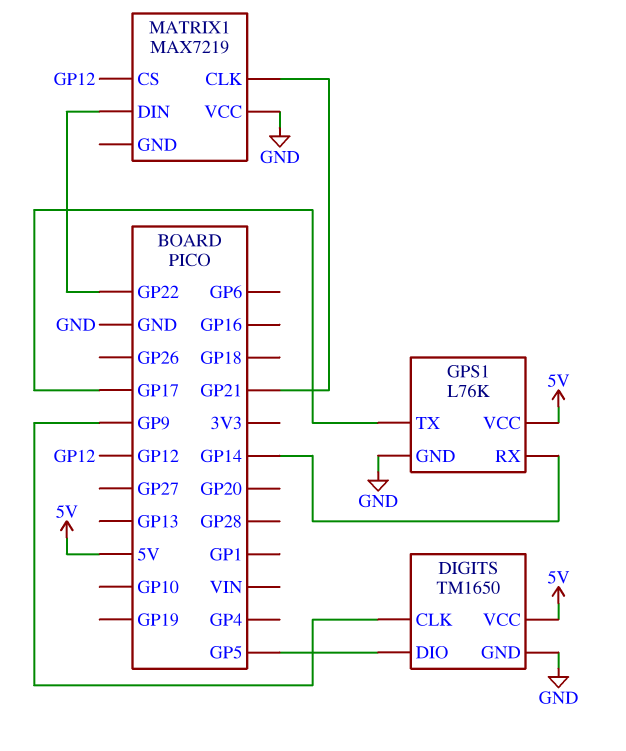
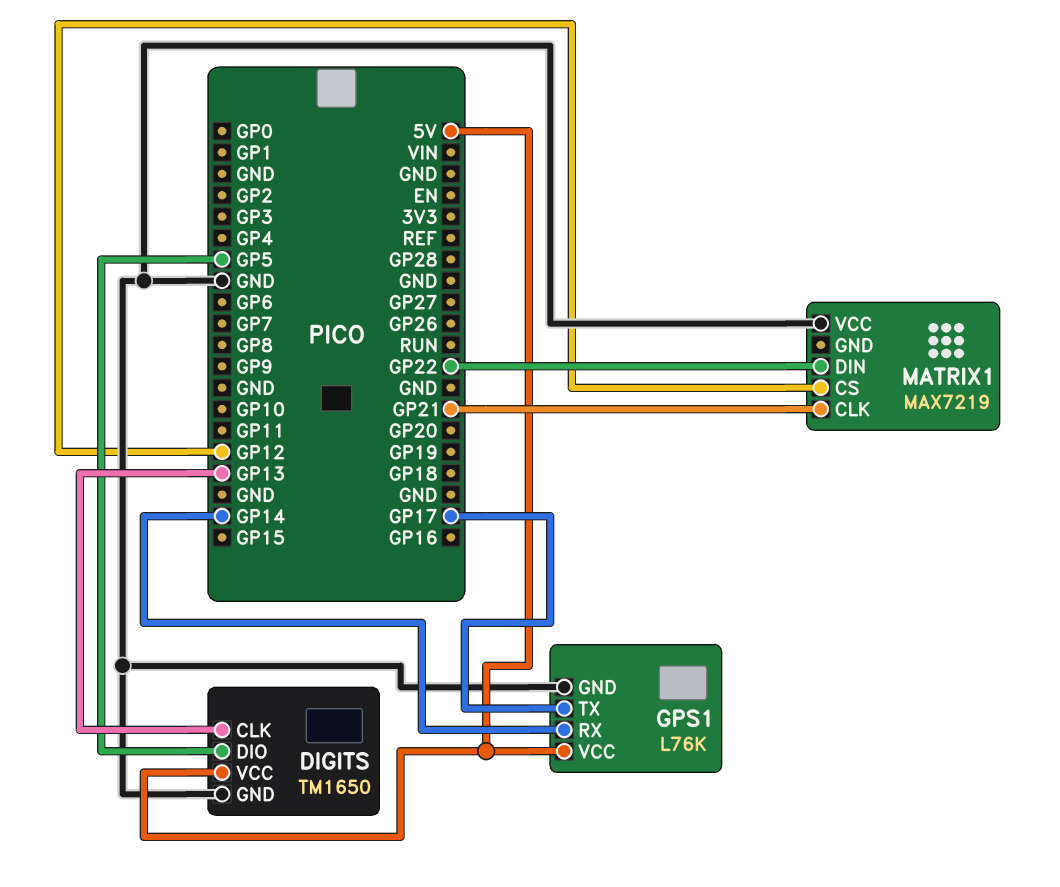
DIGITS pin CLK: GP9 -> GP13

